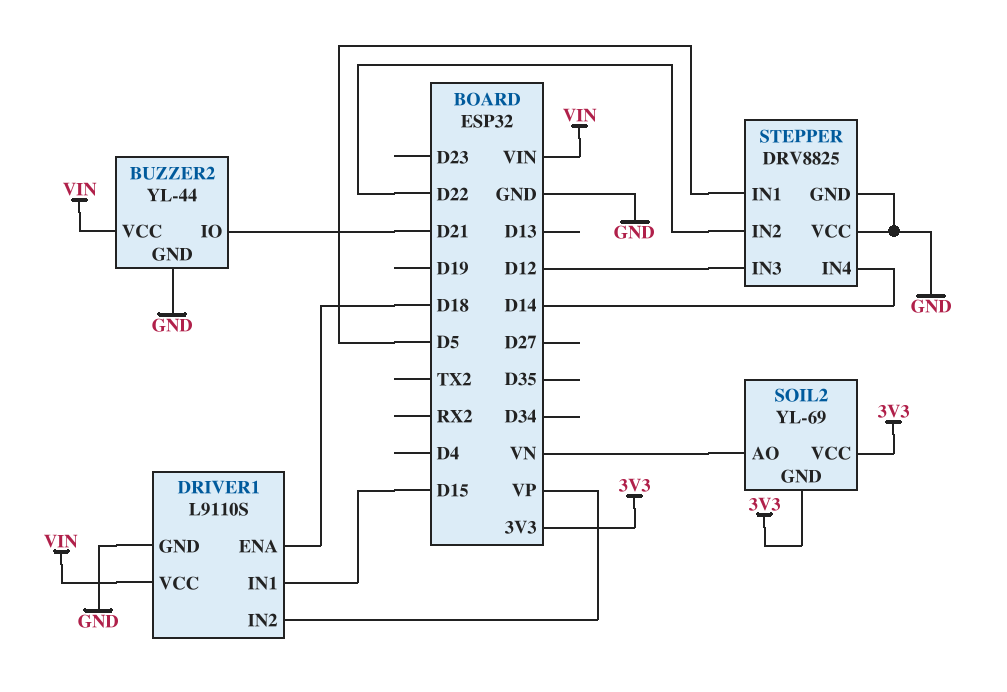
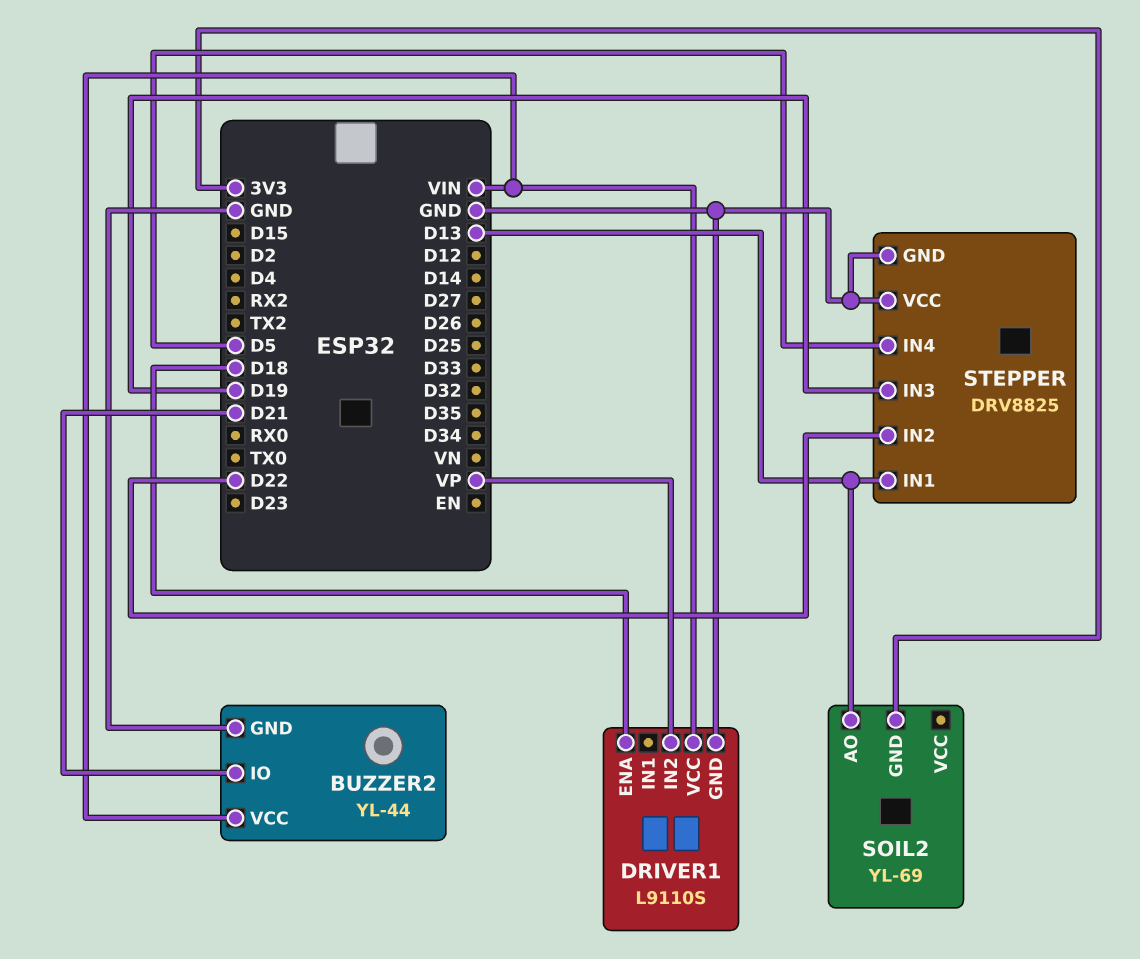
DRIVER1 pin IN1: D15 -> none
SOIL2 pin AO: VN -> D13
SOIL2 pin VCC: 3V3 -> none
STEPPER pin IN1: D5 -> D13
STEPPER pin IN3: D12 -> D19
STEPPER pin IN4: D14 -> D5

